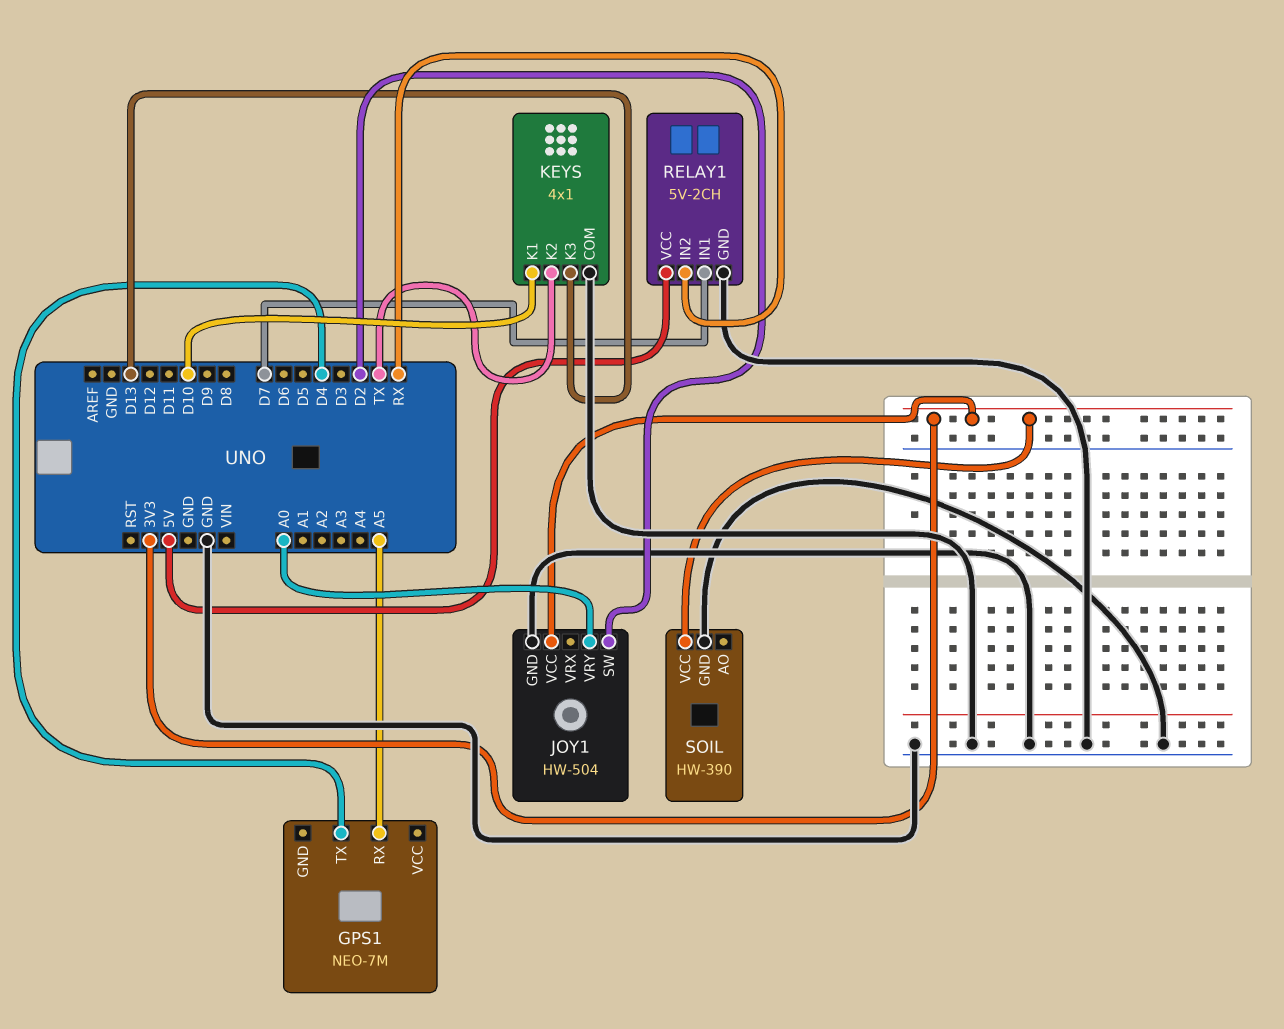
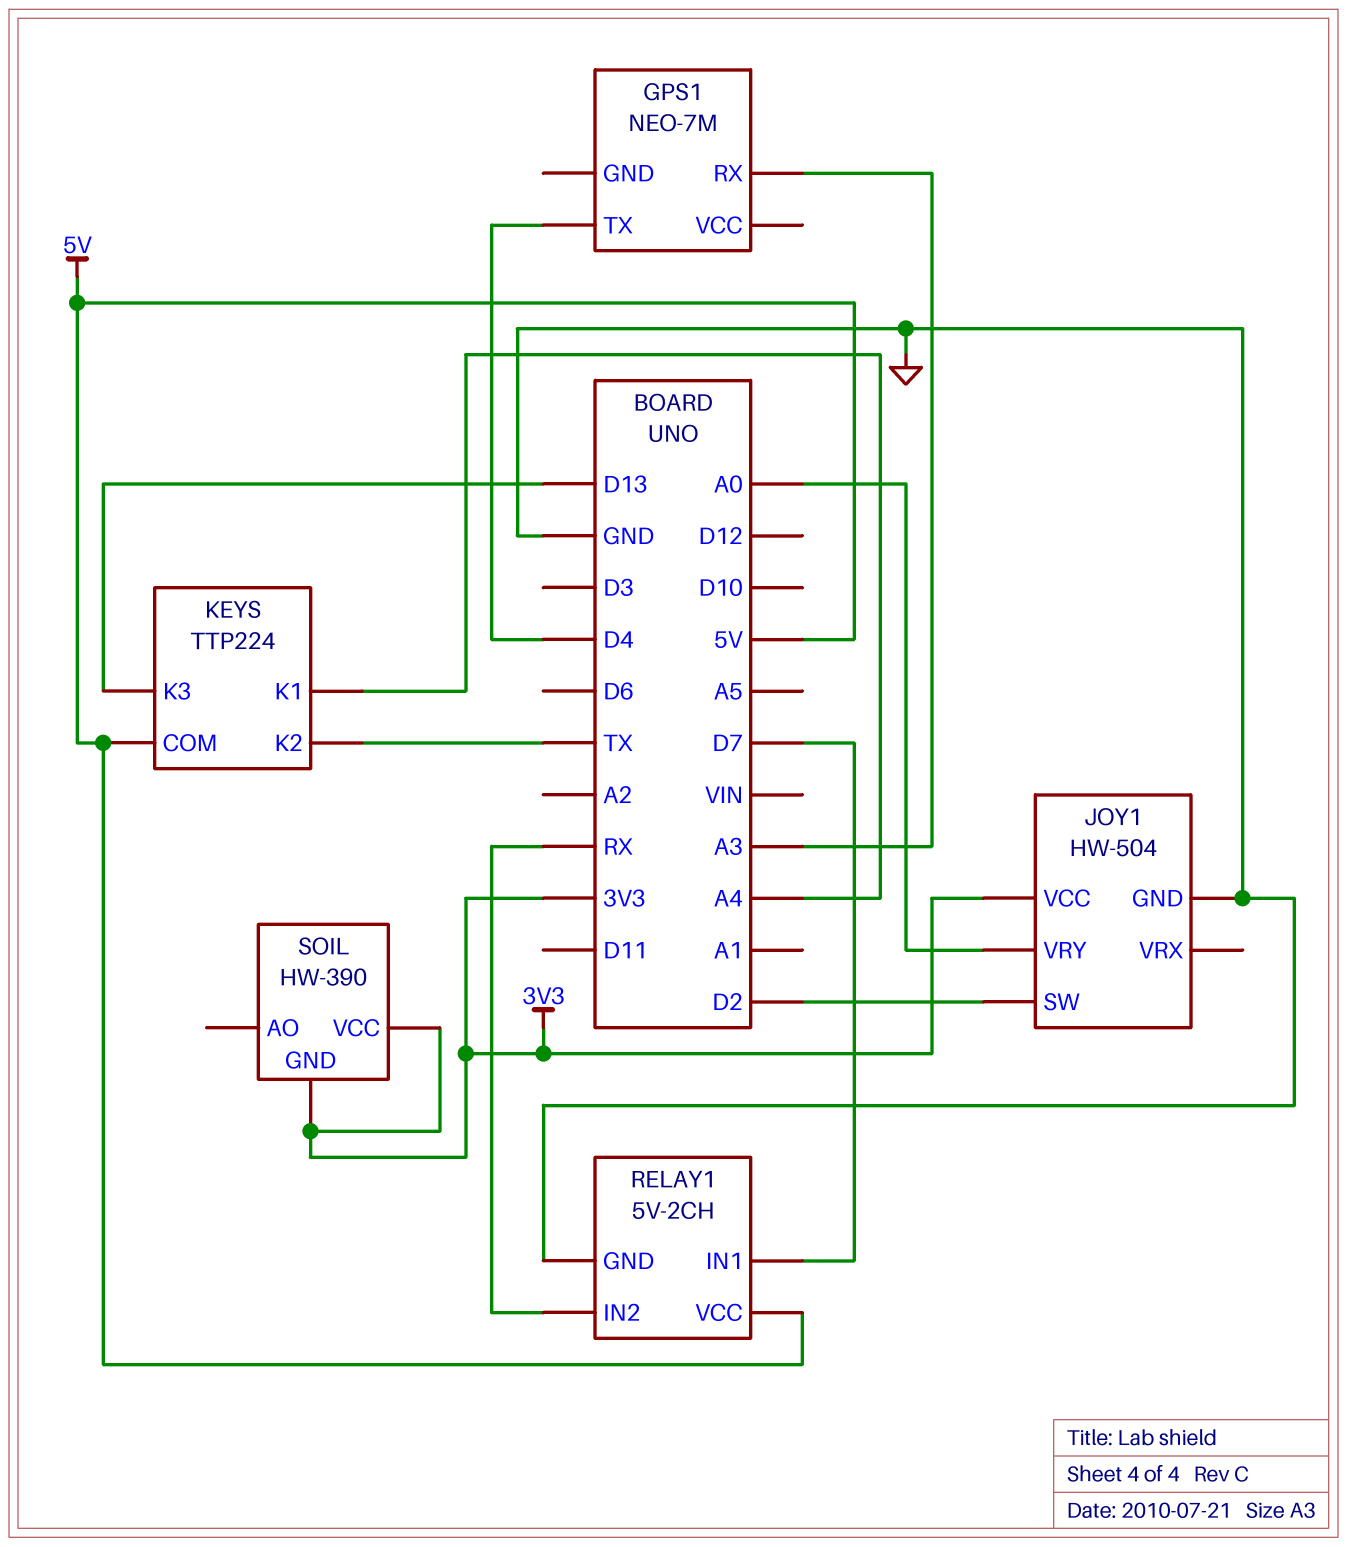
GPS1 pin RX: A5 -> A3
KEYS: 4x1 -> TTP224
KEYS pin COM: GND -> 5V
KEYS pin K1: D10 -> A4
SOIL pin GND: GND -> 3V3

